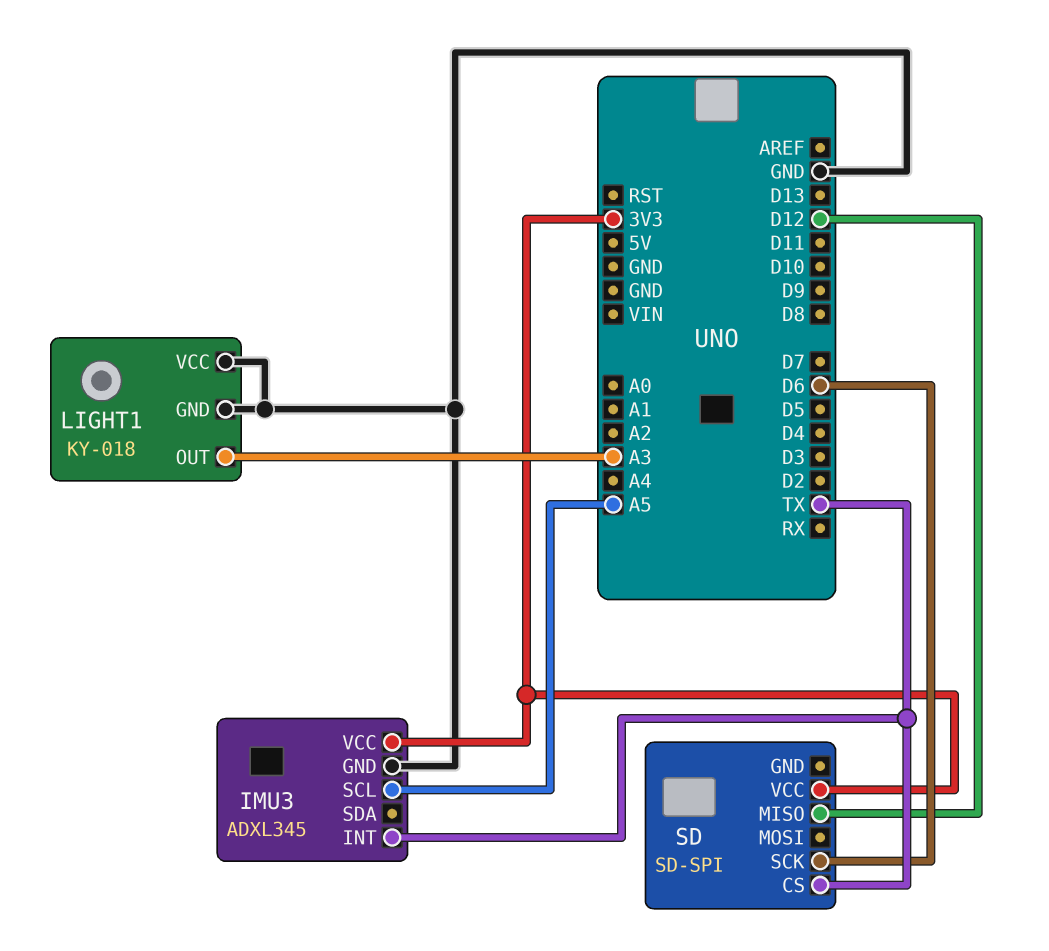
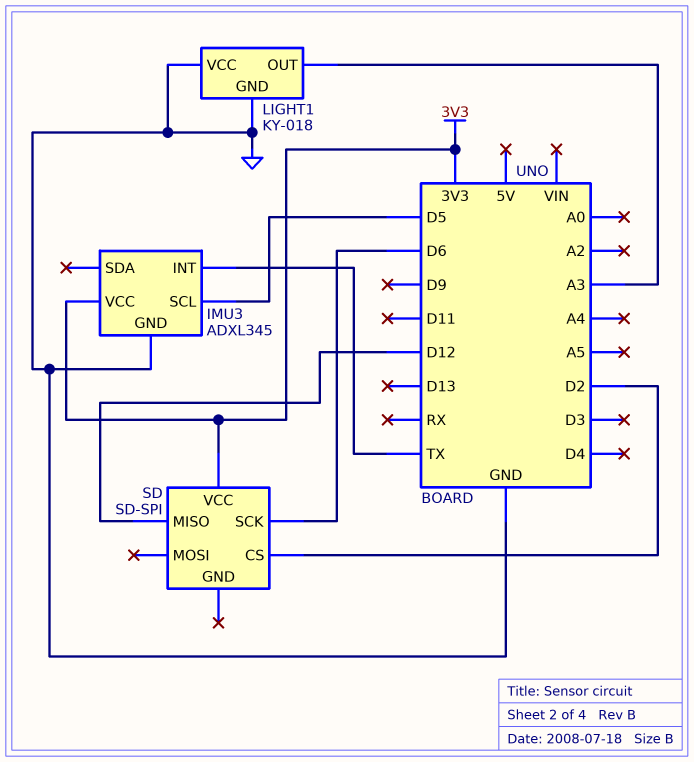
IMU3 pin SCL: A5 -> D5
SD pin CS: TX -> D2

